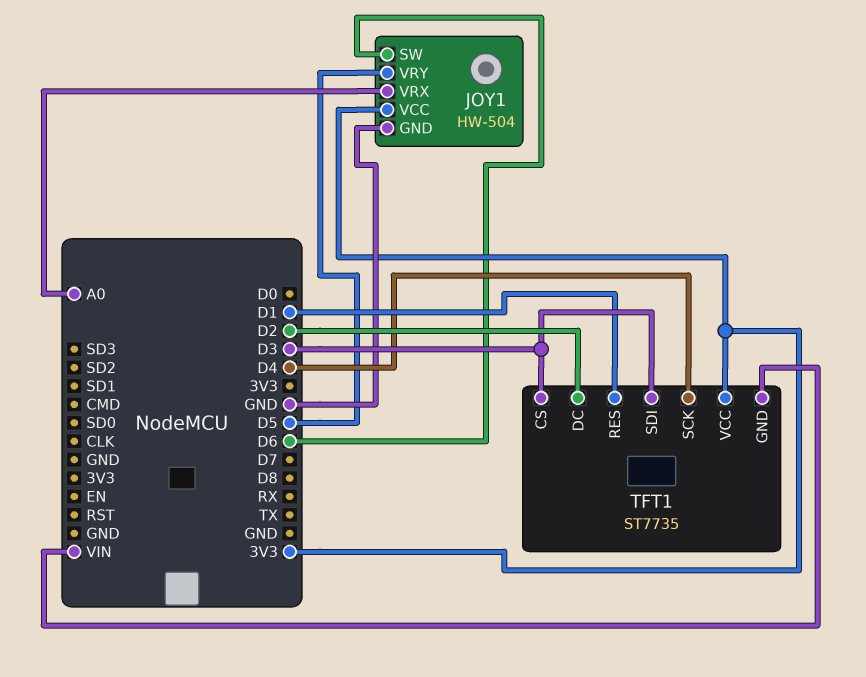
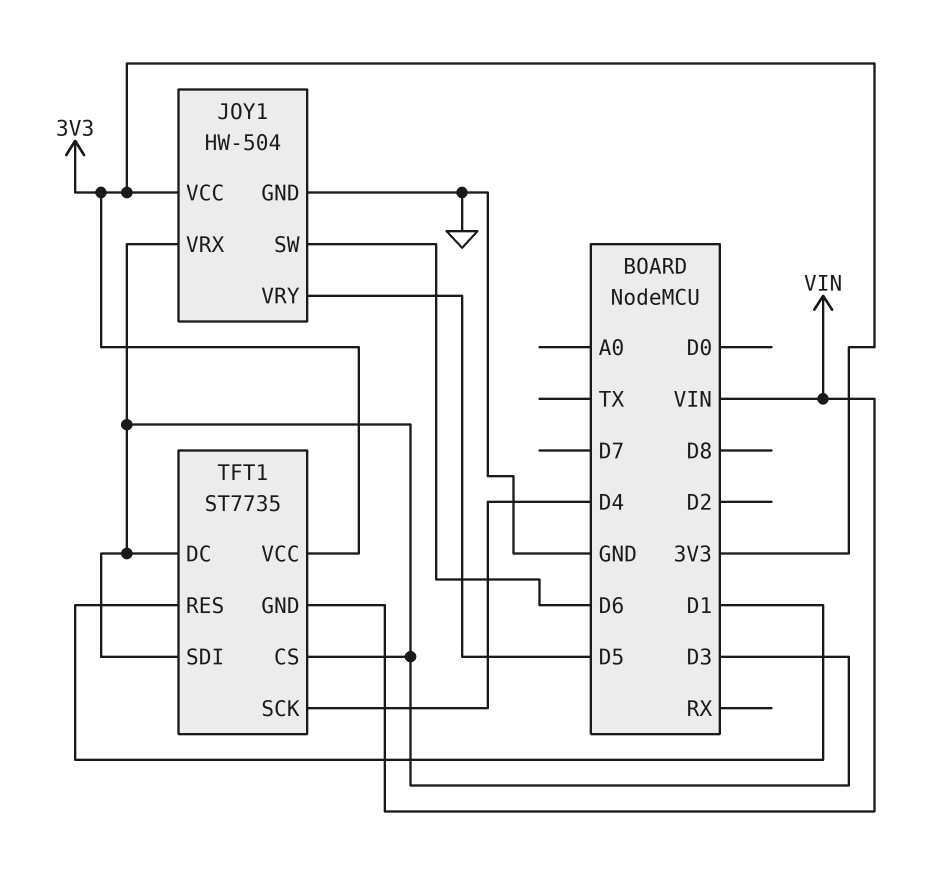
JOY1 pin VRX: A0 -> D3
TFT1 pin DC: D2 -> D3

